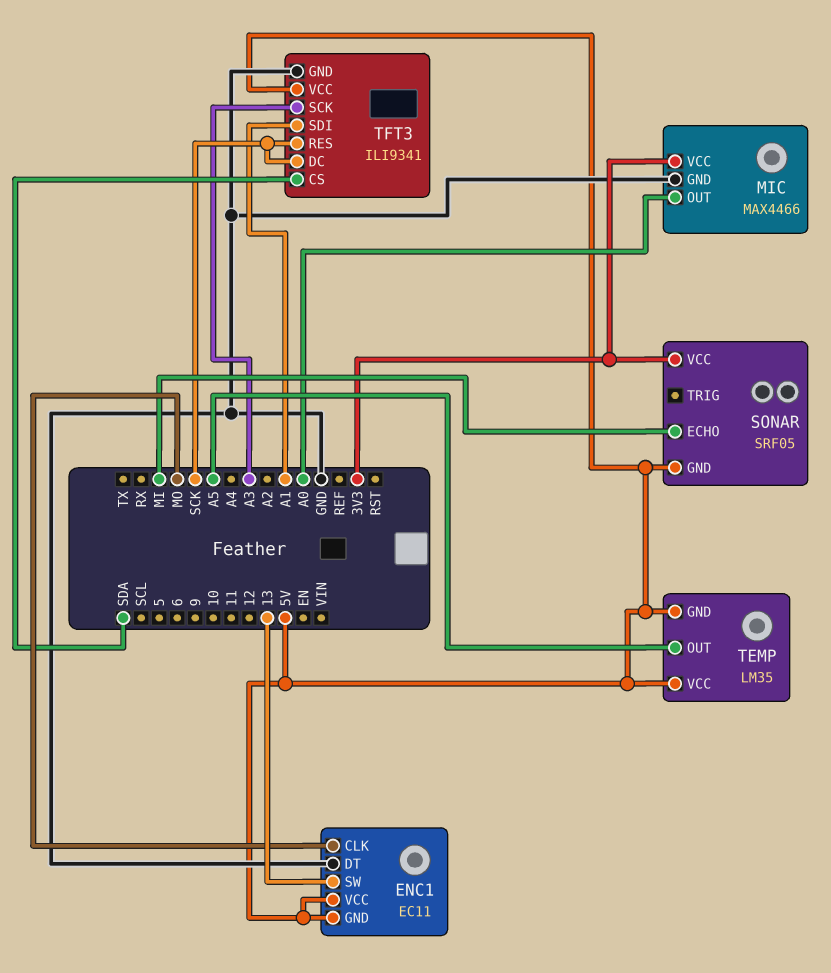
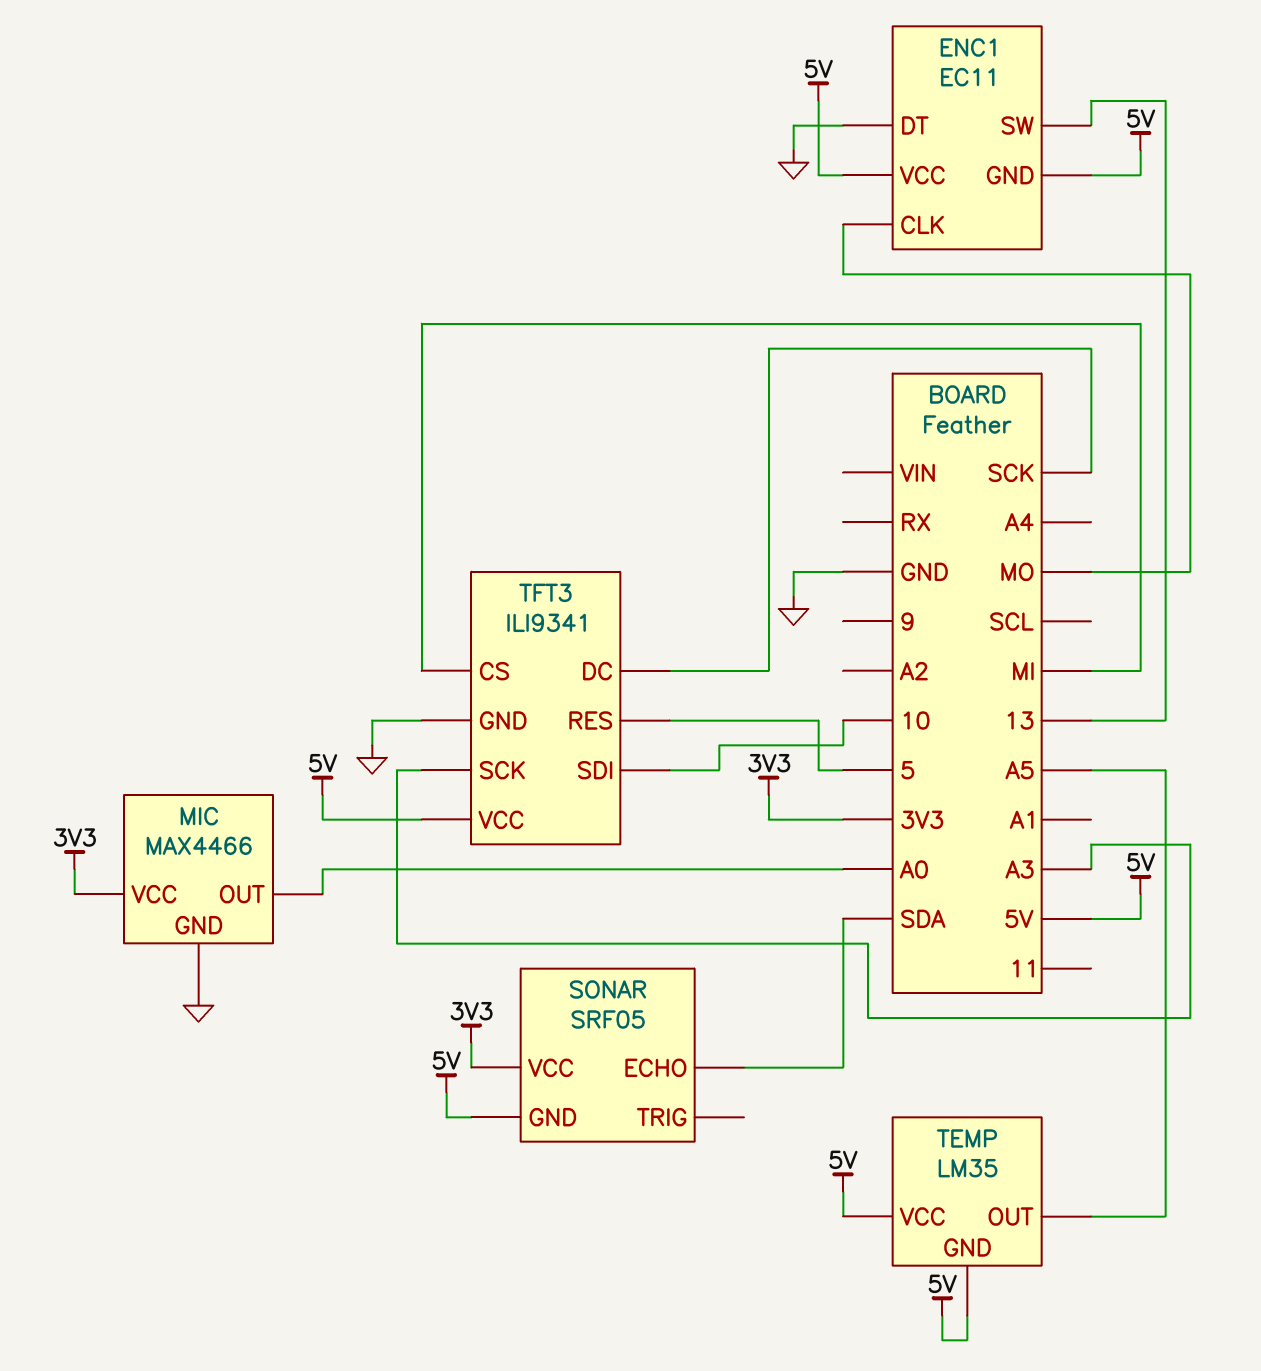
SONAR pin ECHO: MI -> SDA
TFT3 pin CS: SDA -> MI
TFT3 pin RES: SCK -> 5
TFT3 pin SDI: A1 -> 10

